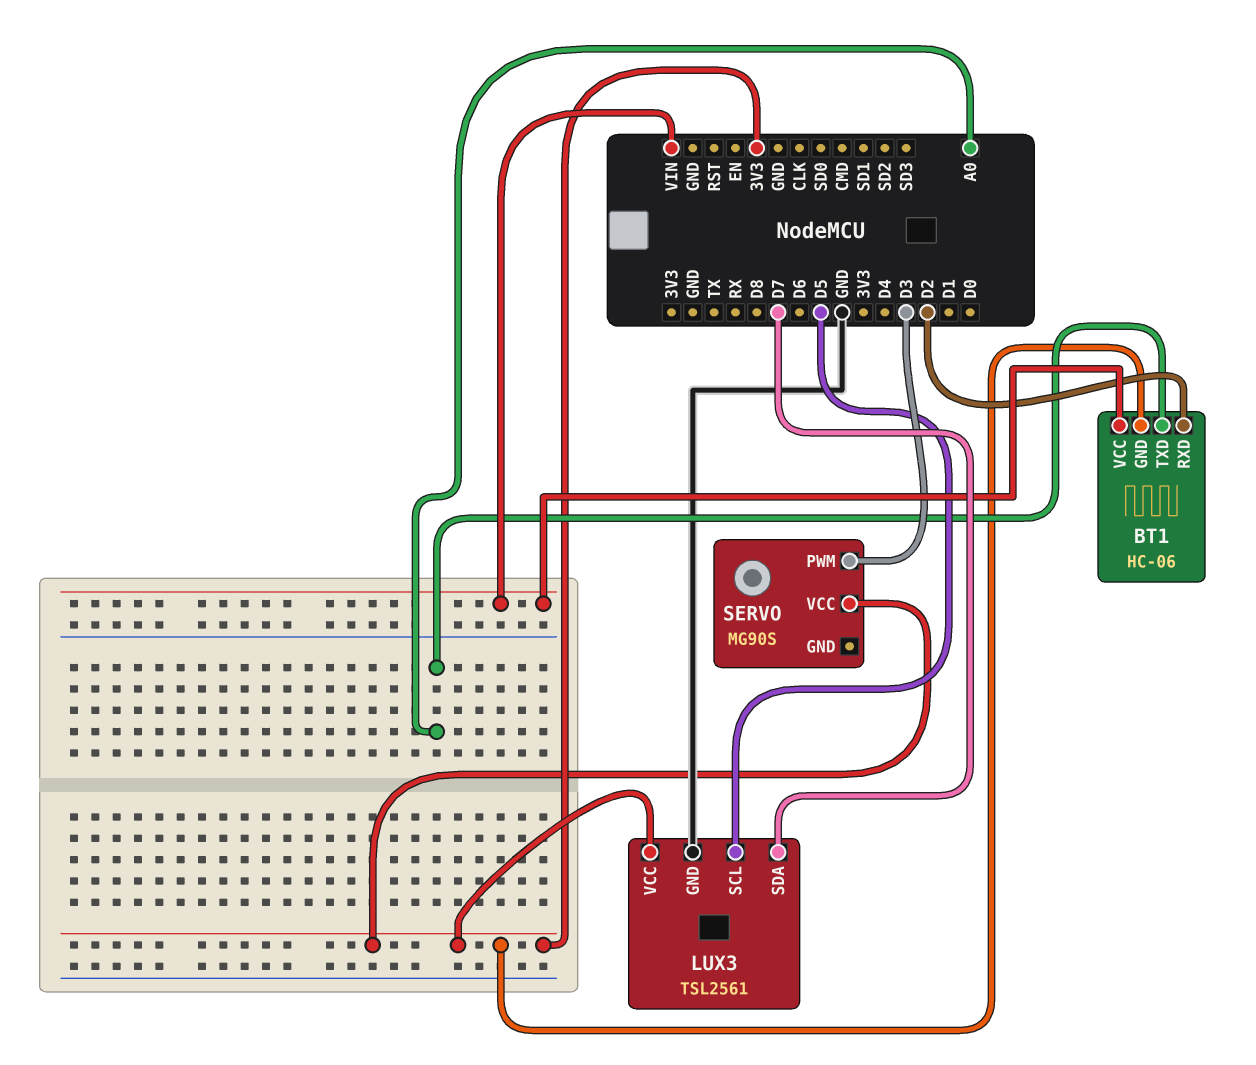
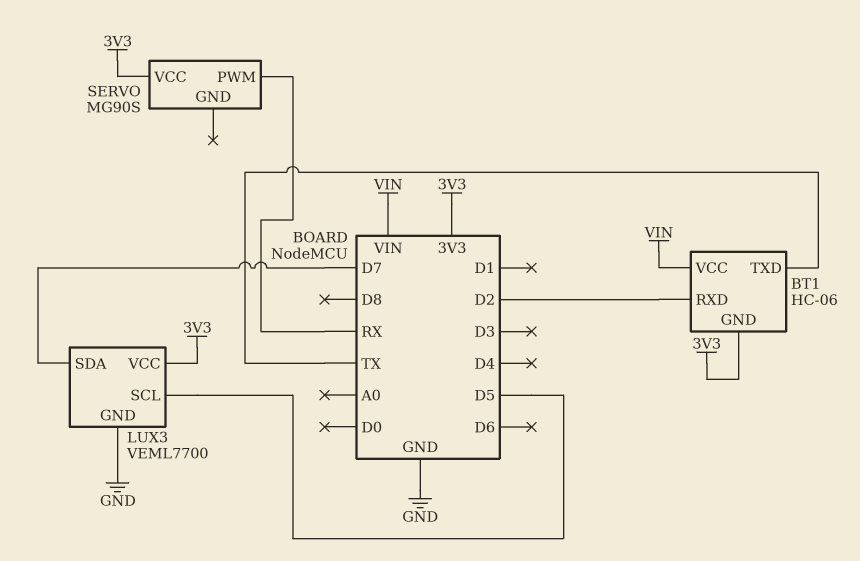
BT1 pin TXD: A0 -> TX
LUX3: TSL2561 -> VEML7700
SERVO pin PWM: D3 -> RX

